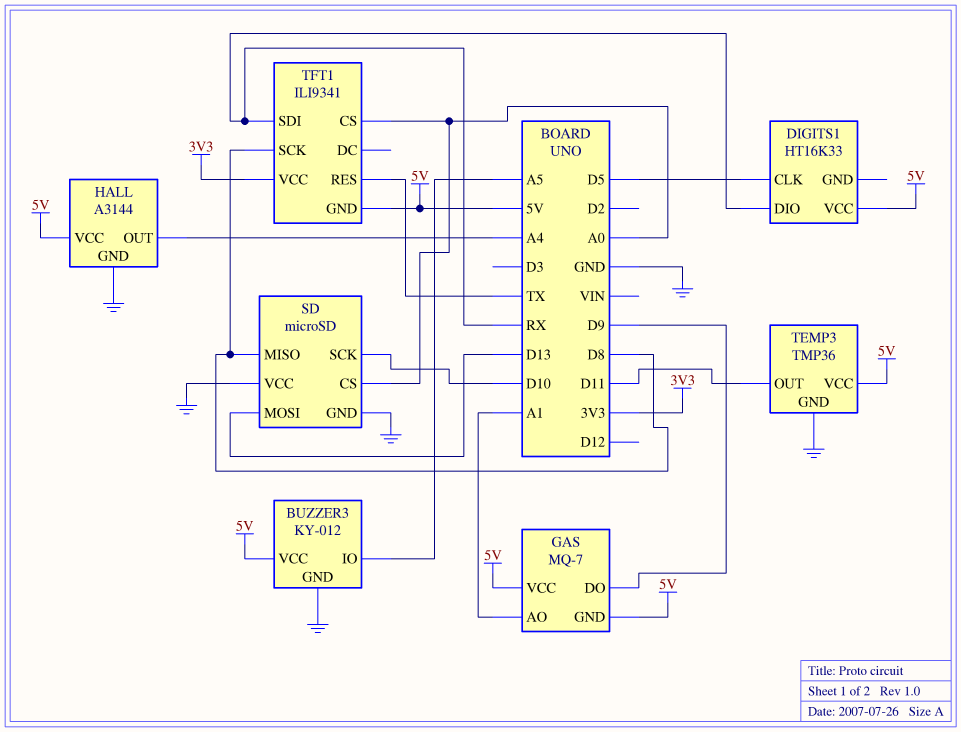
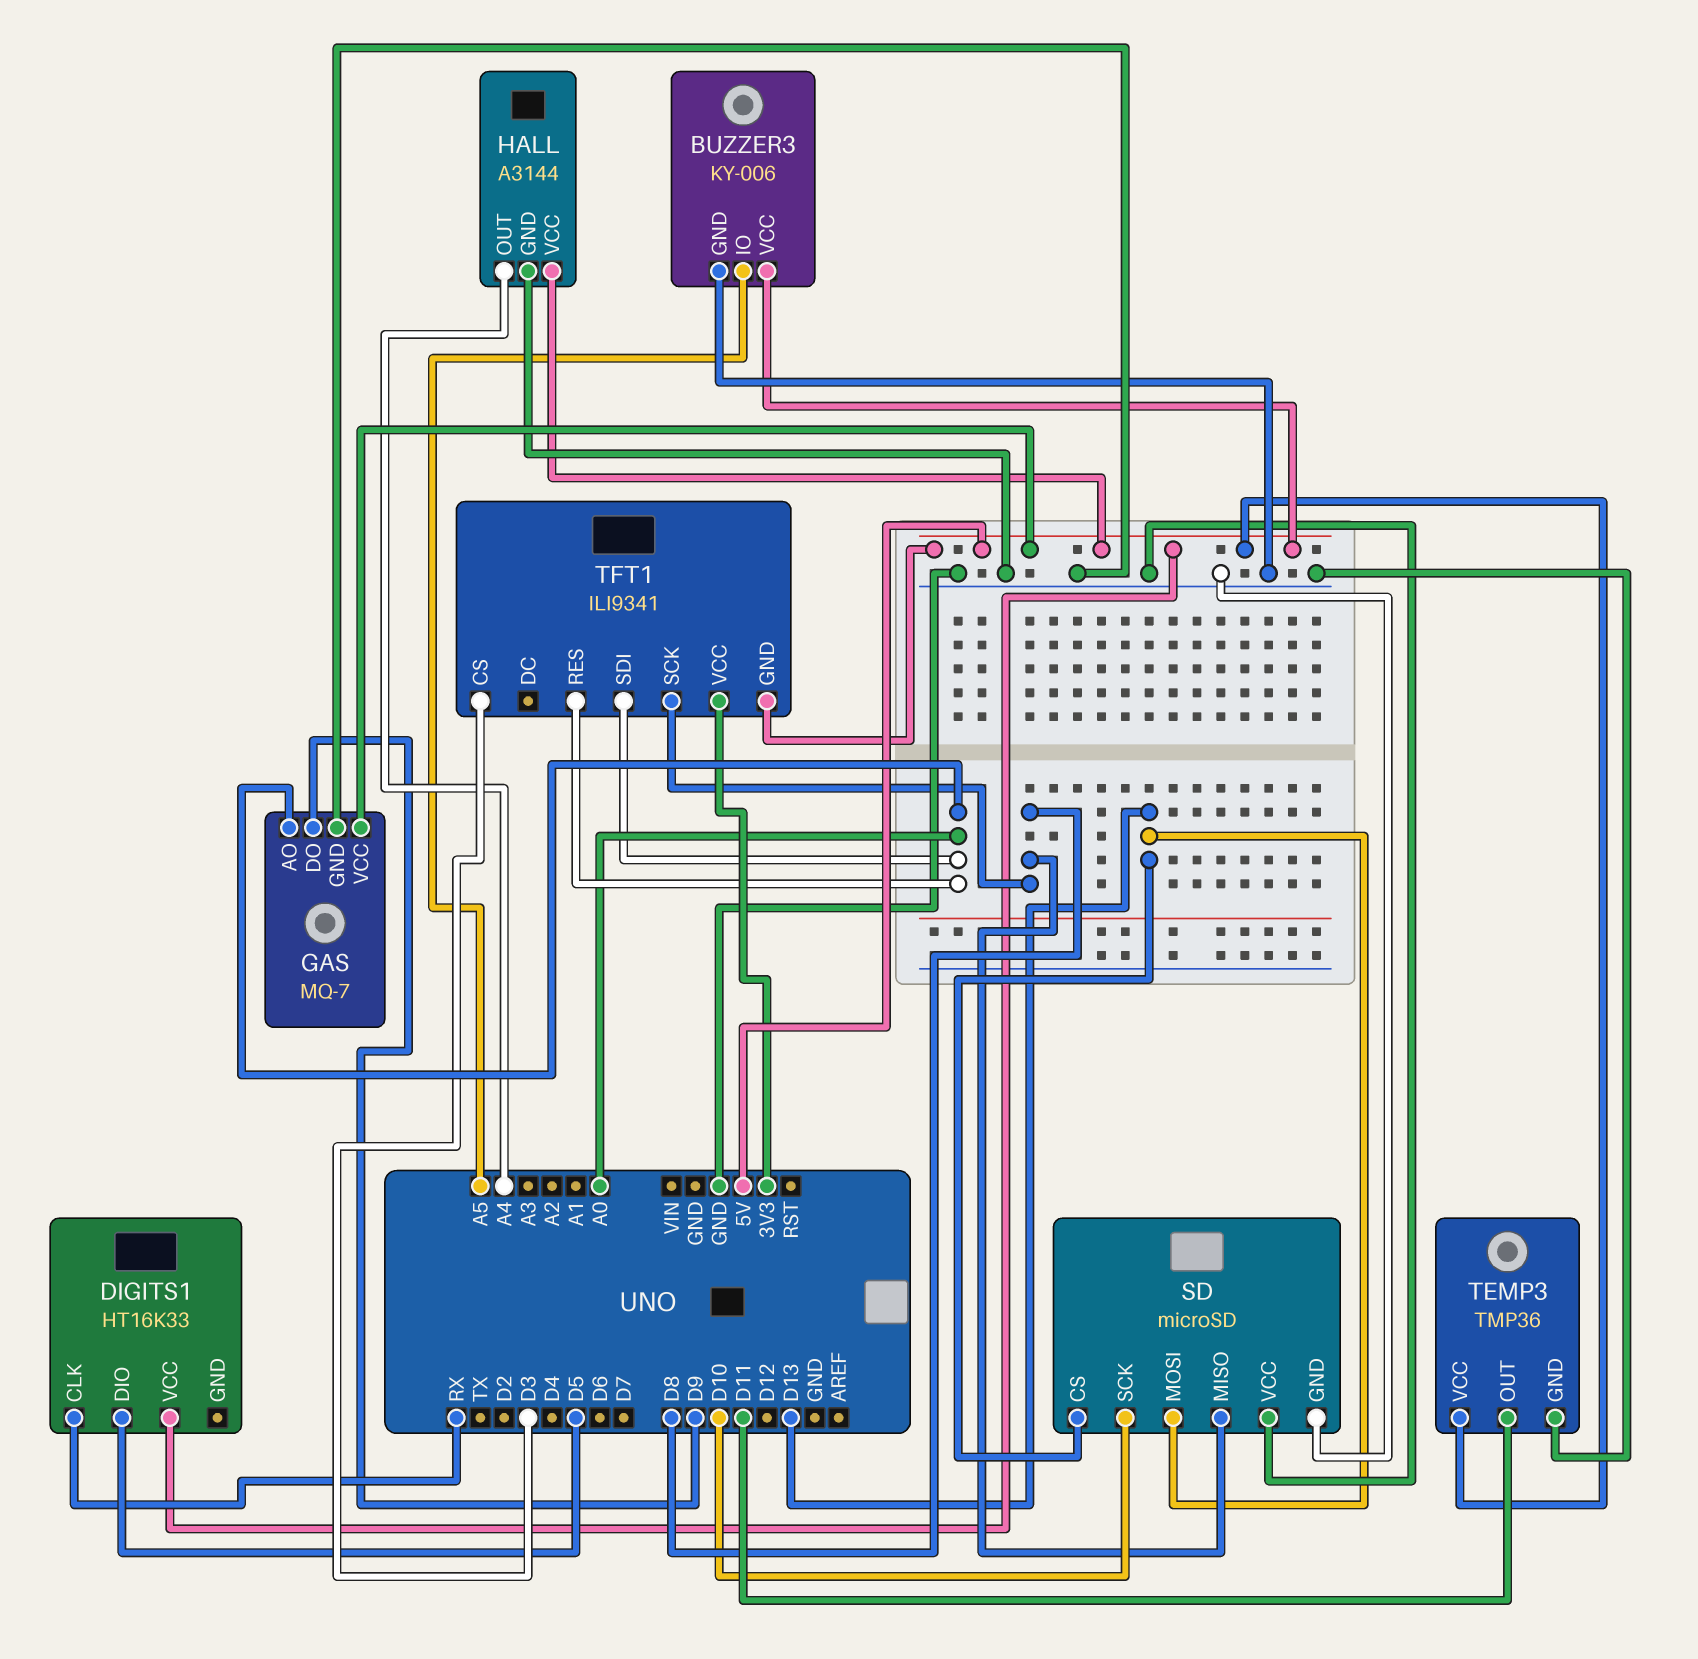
BUZZER3: KY-012 -> KY-006
DIGITS1 pin CLK: D5 -> RX
DIGITS1 pin DIO: RX -> D5
GAS pin AO: A1 -> A0
GAS pin GND: 5V -> GND
SD pin CS: A0 -> D13
TFT1 pin CS: A0 -> D3
TFT1 pin RES: TX -> A0
TFT1 pin SDI: RX -> A0

